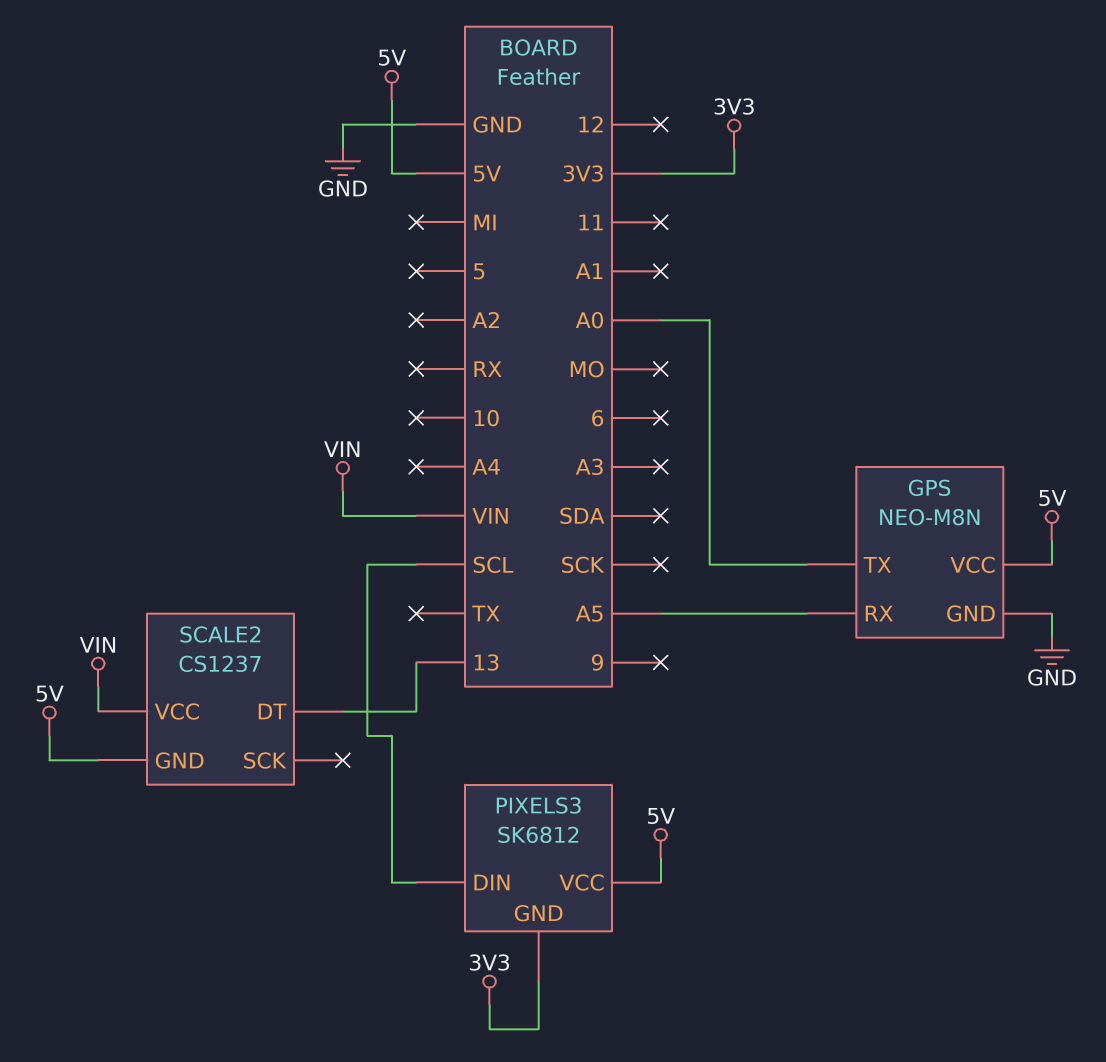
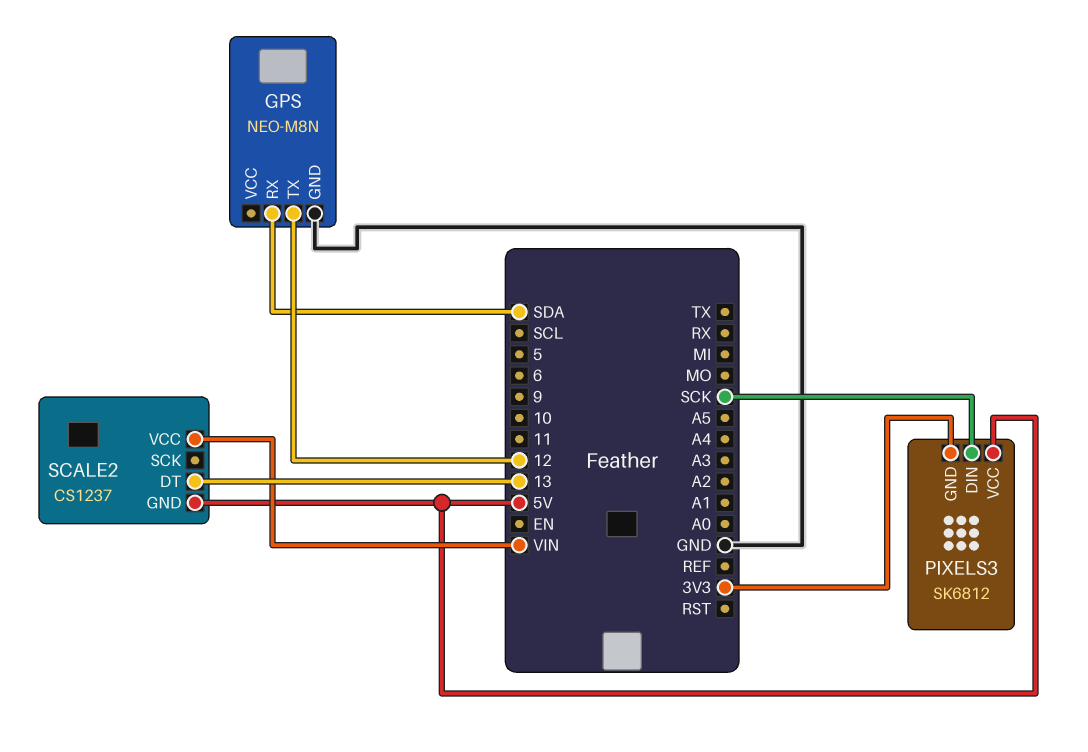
GPS pin RX: A5 -> SDA
GPS pin TX: A0 -> 12
GPS pin VCC: 5V -> none
PIXELS3 pin DIN: SCL -> SCK

